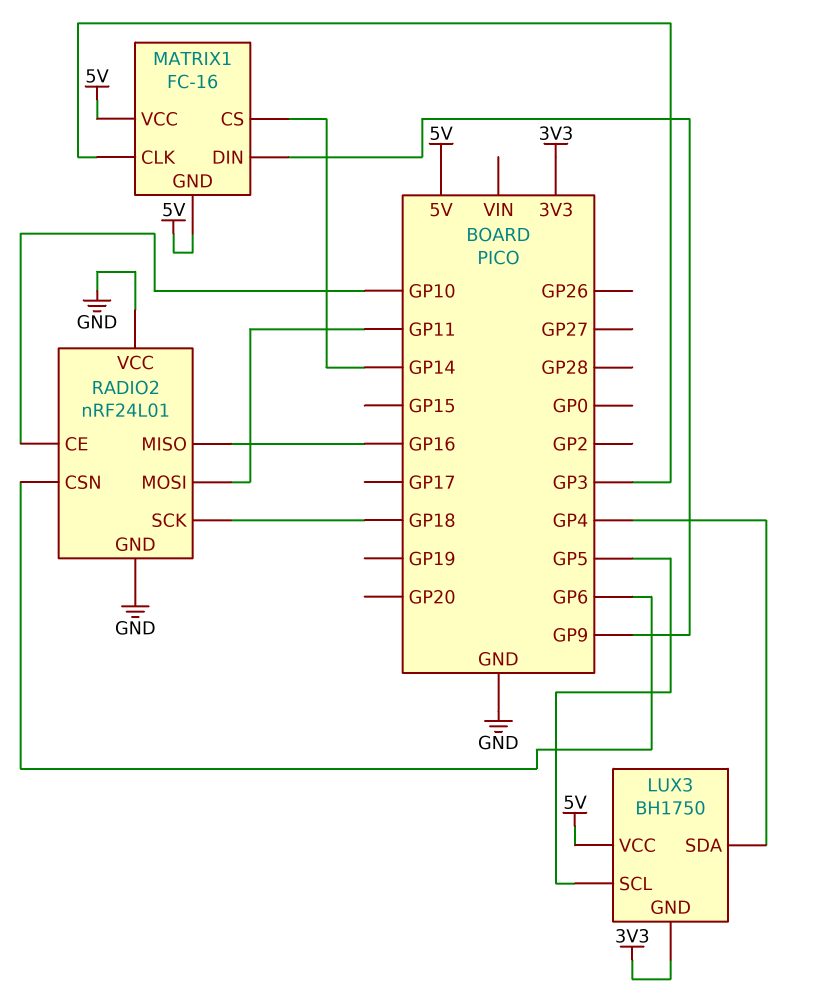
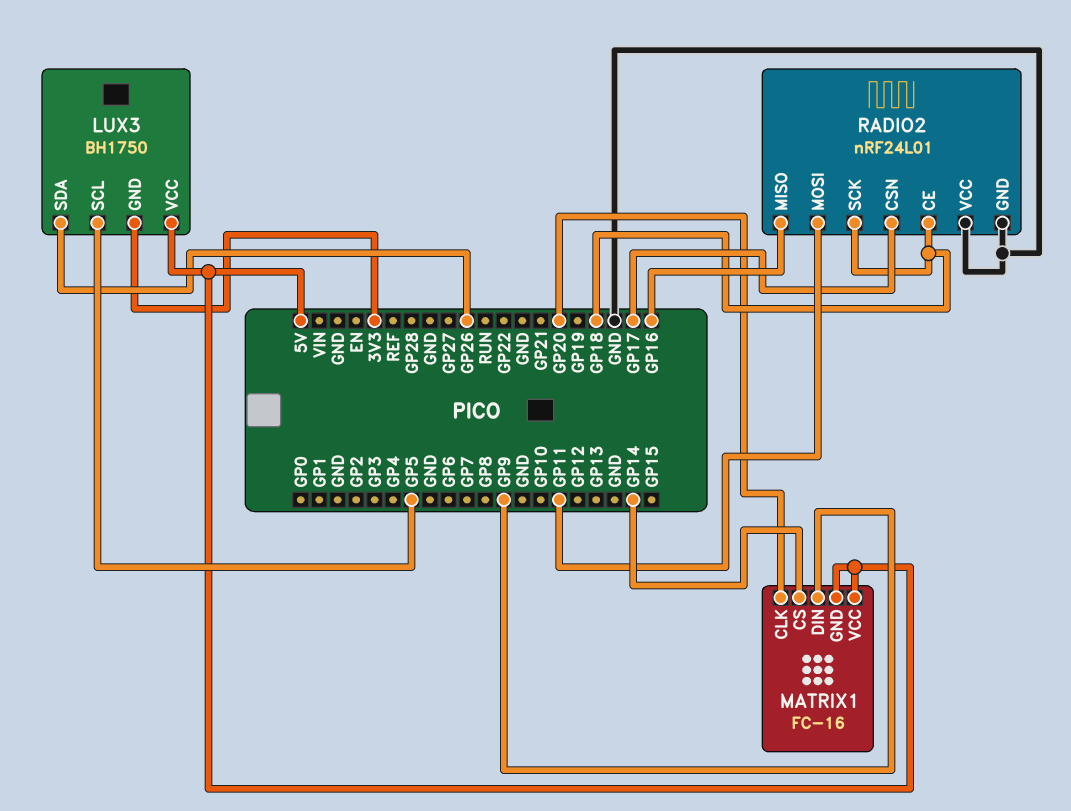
LUX3 pin SDA: GP4 -> GP26
MATRIX1 pin CLK: GP3 -> GP20
RADIO2 pin CE: GP10 -> GP18
RADIO2 pin CSN: GP6 -> GP17

